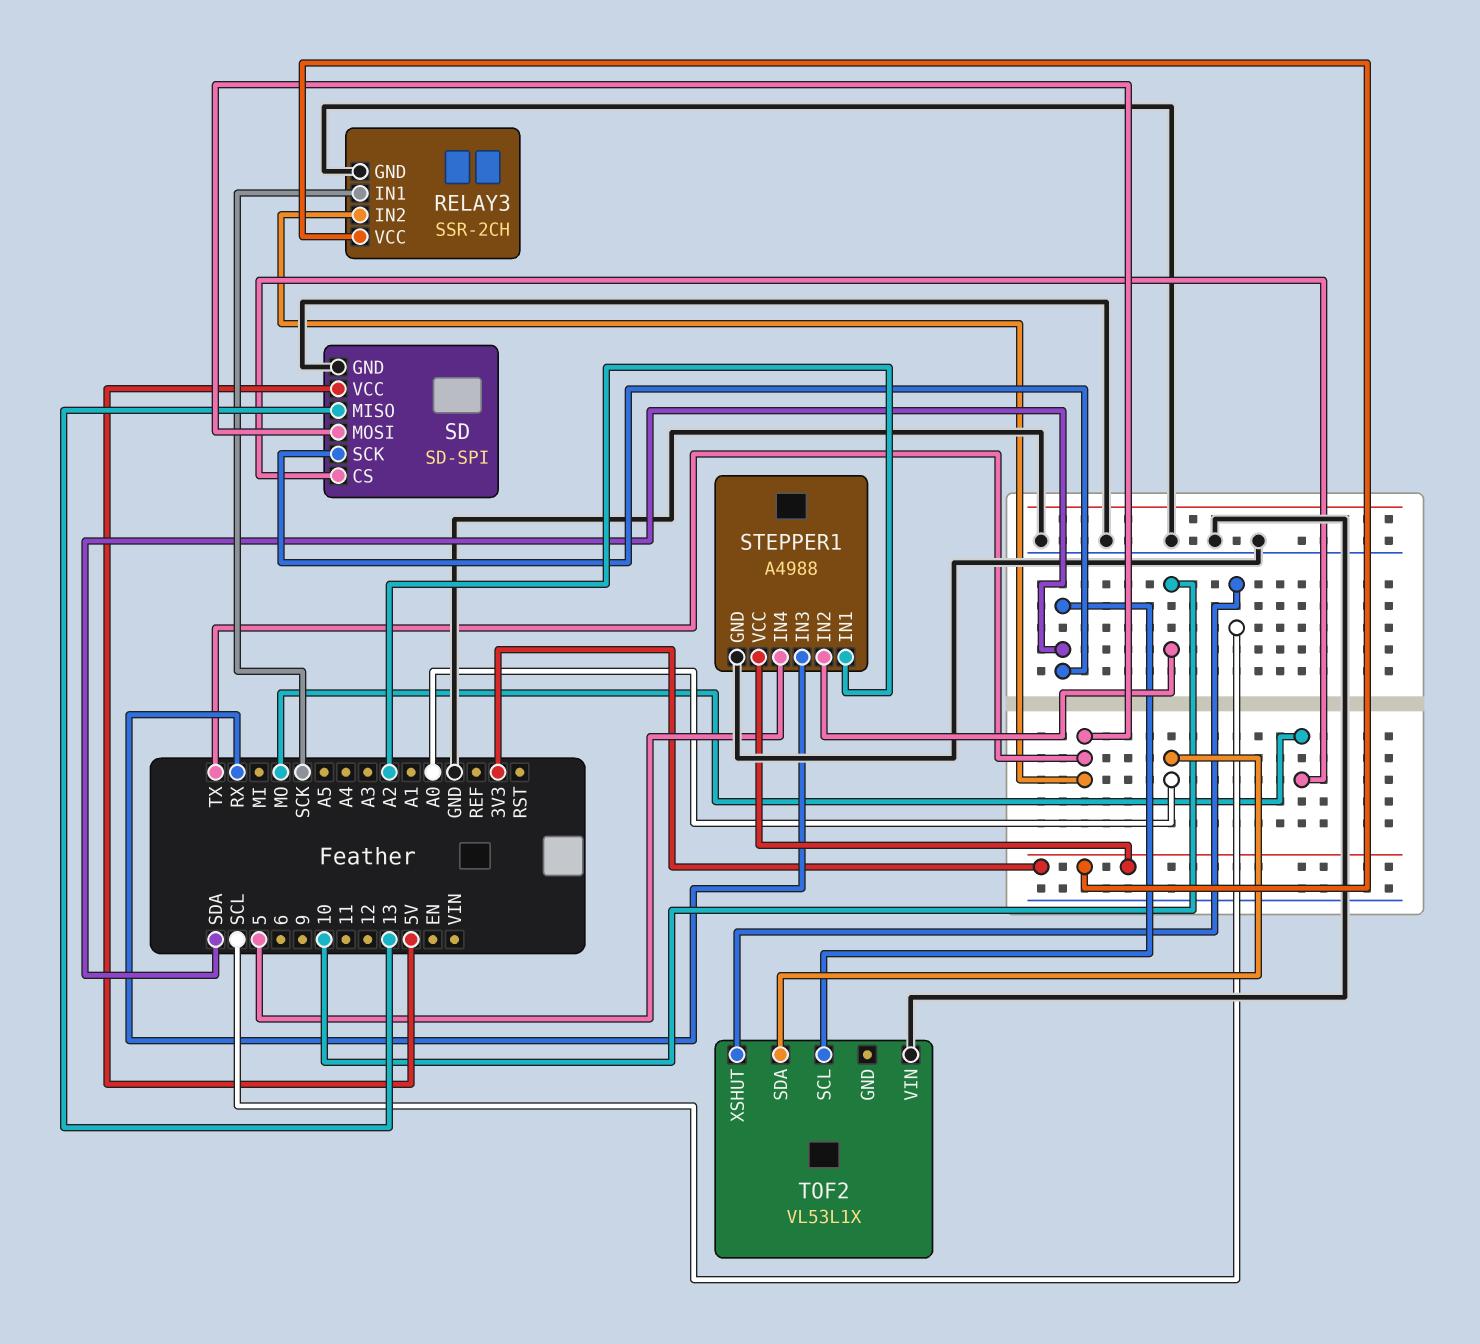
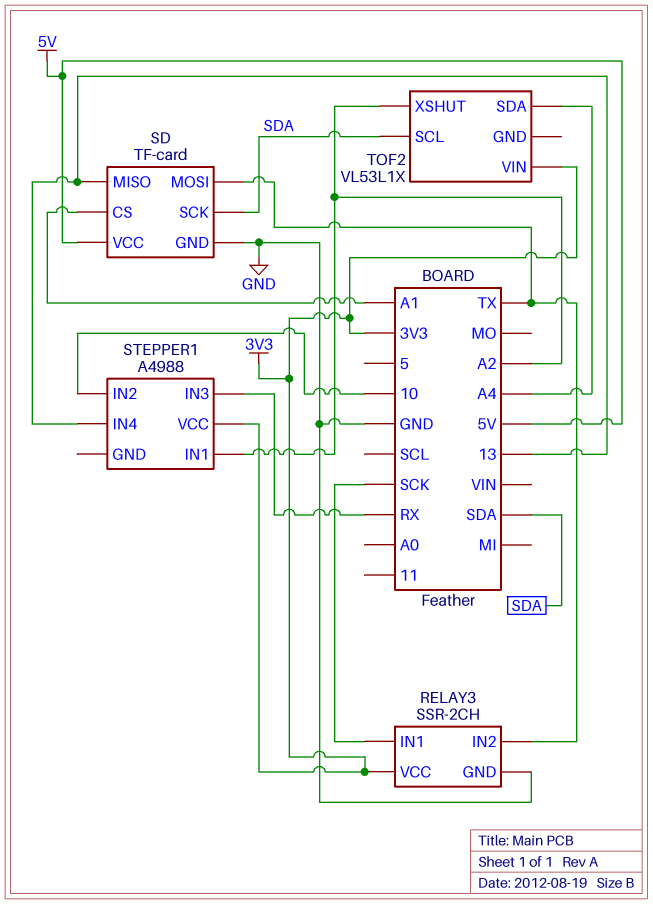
SD: SD-SPI -> TF-card
SD pin CS: MO -> A1
STEPPER1 pin GND: GND -> none
STEPPER1 pin IN4: 5 -> 13
TOF2 pin SDA: A0 -> A4
TOF2 pin VIN: GND -> 3V3
TOF2 pin XSHUT: SCL -> A2

